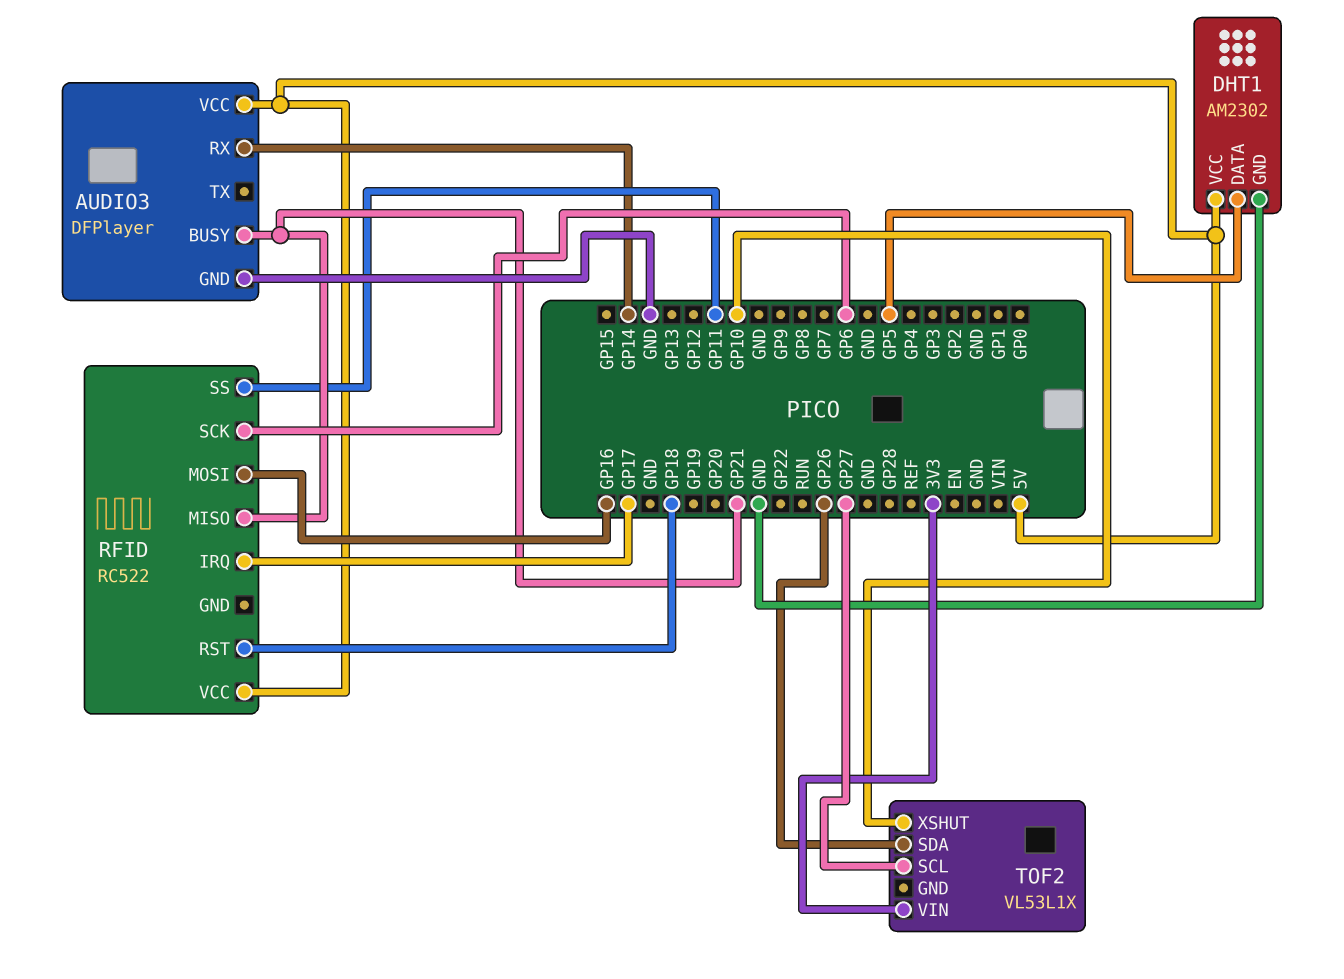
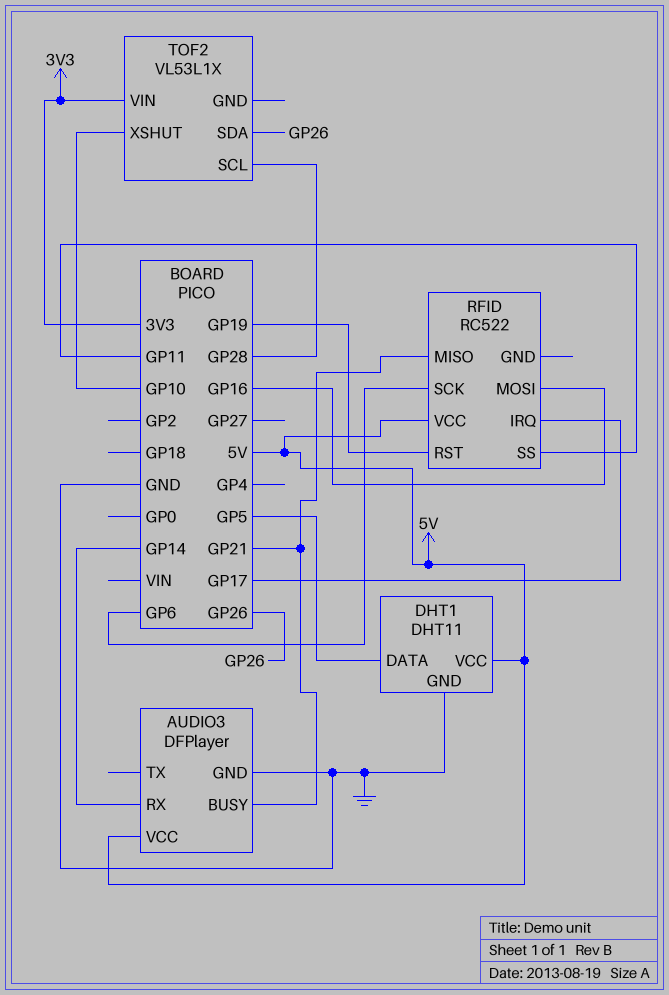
DHT1: AM2302 -> DHT11
RFID pin RST: GP18 -> GP19
TOF2 pin SCL: GP27 -> GP28

